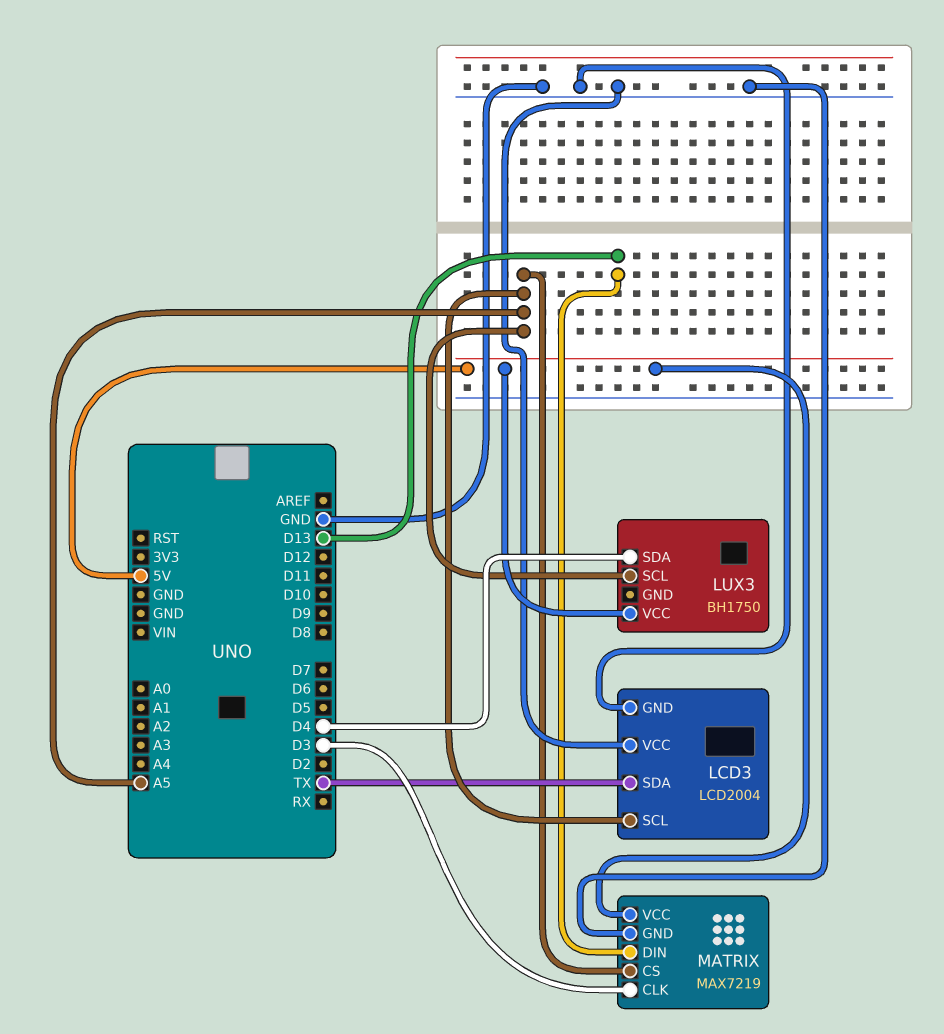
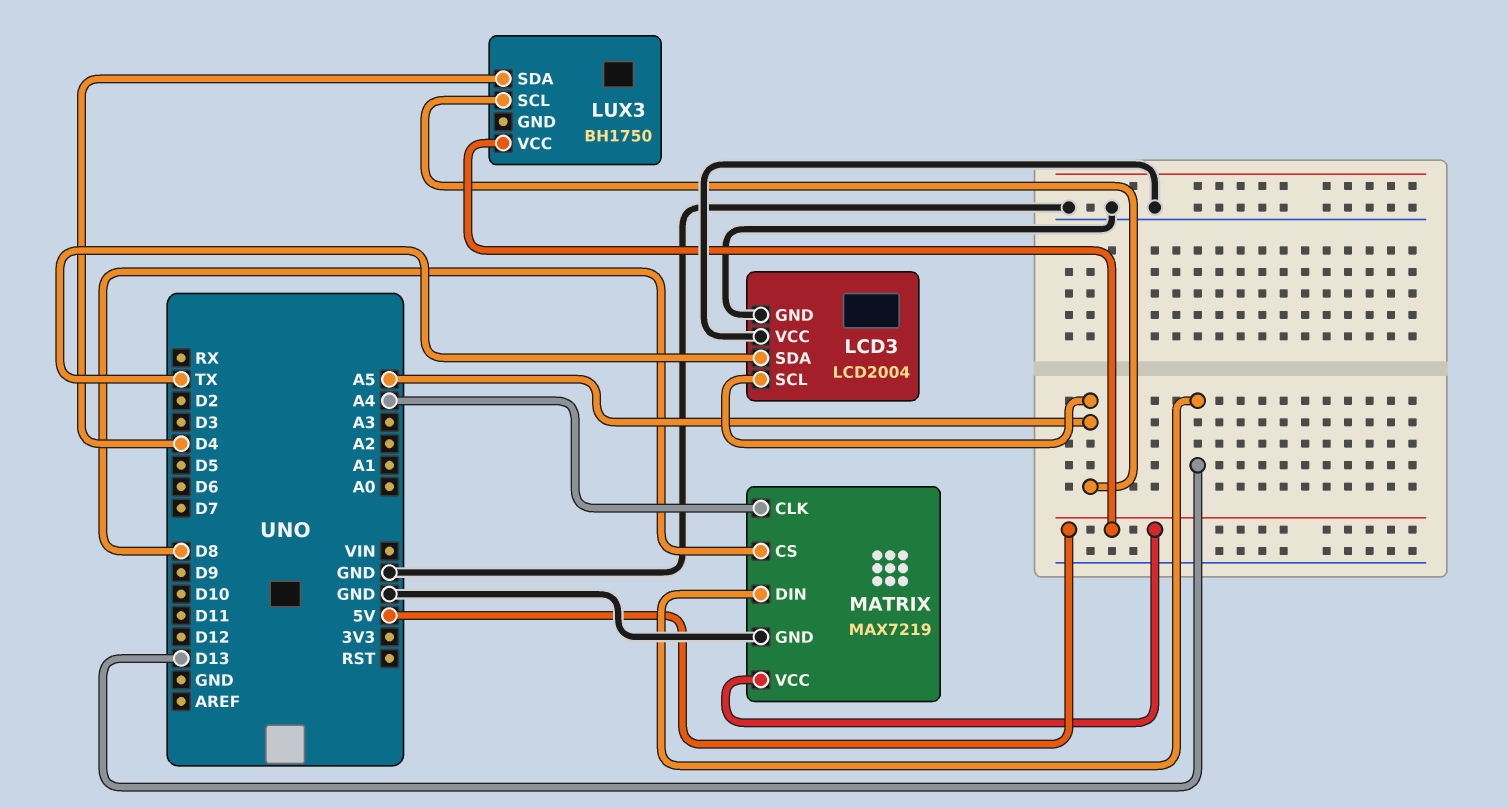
MATRIX pin CLK: D3 -> A4
MATRIX pin CS: A5 -> D8

